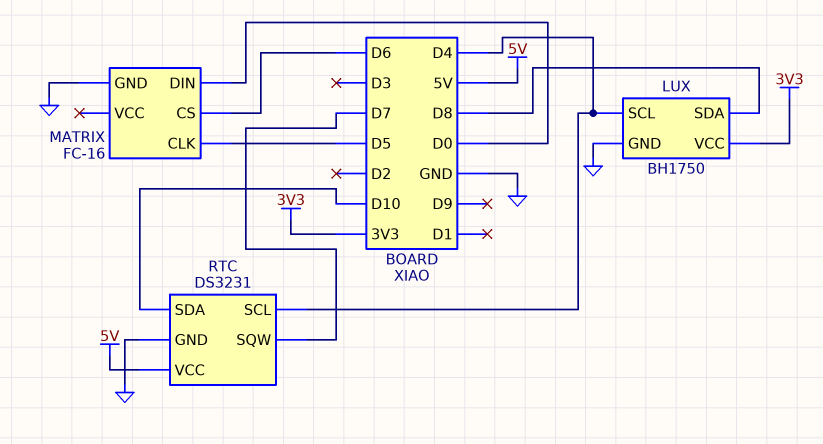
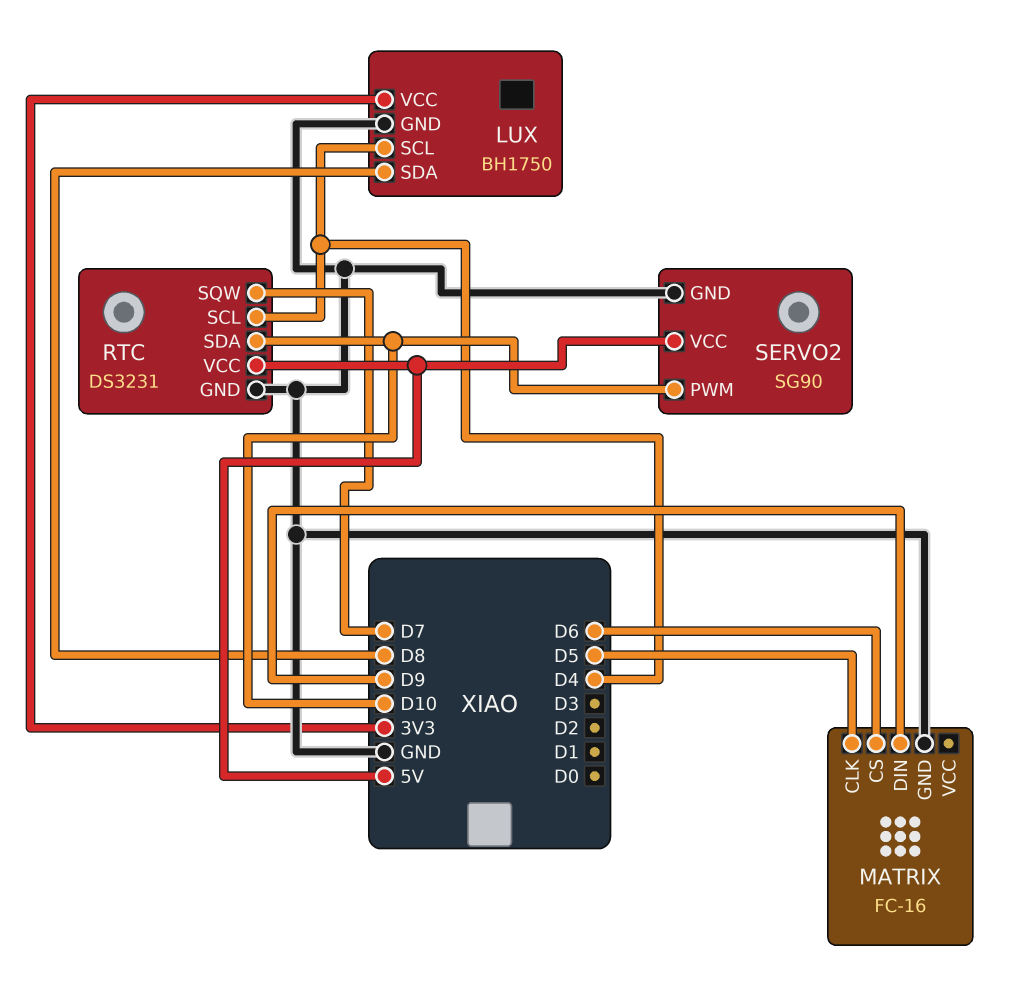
MATRIX pin DIN: D0 -> D9
SERVO2: none -> SG90
SERVO2 pin GND: none -> GND
SERVO2 pin PWM: none -> D10
SERVO2 pin VCC: none -> 5V

